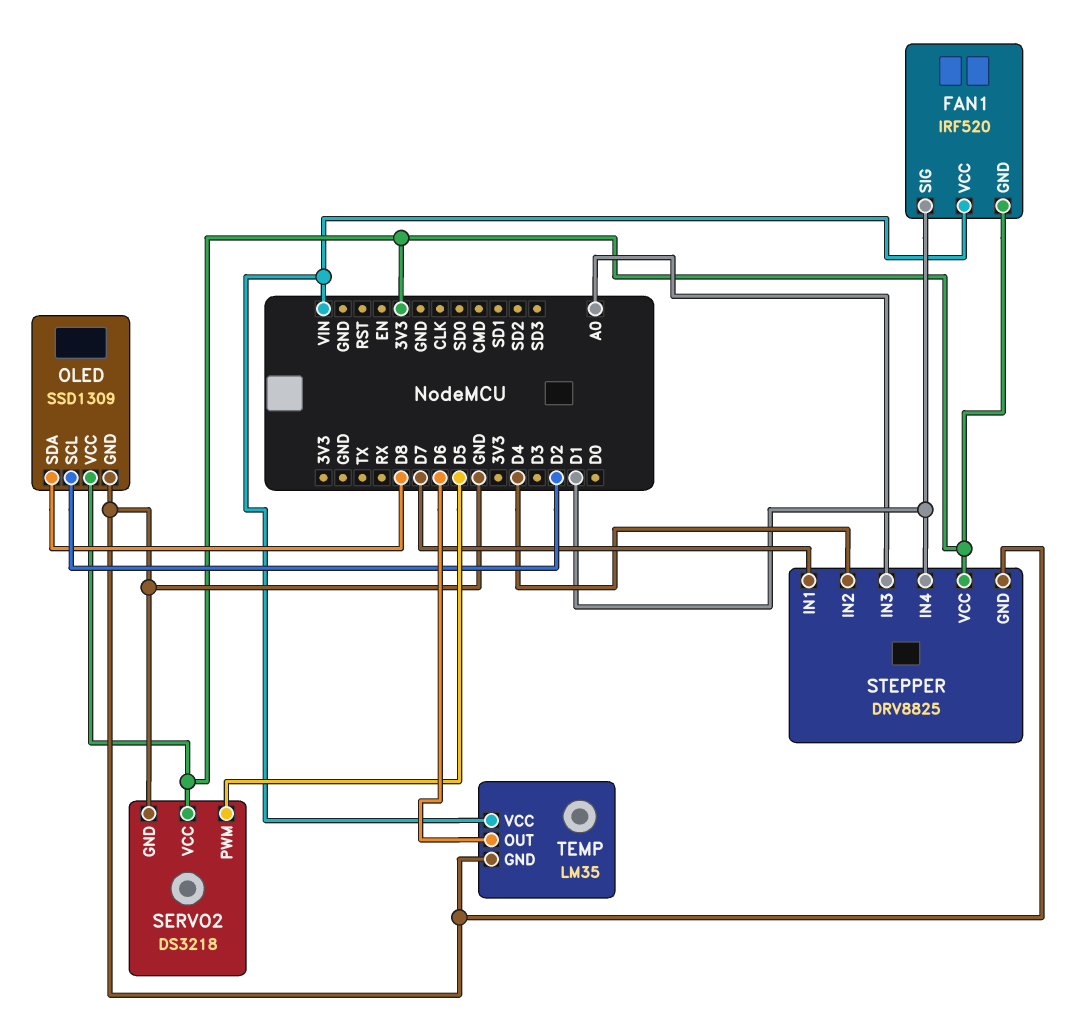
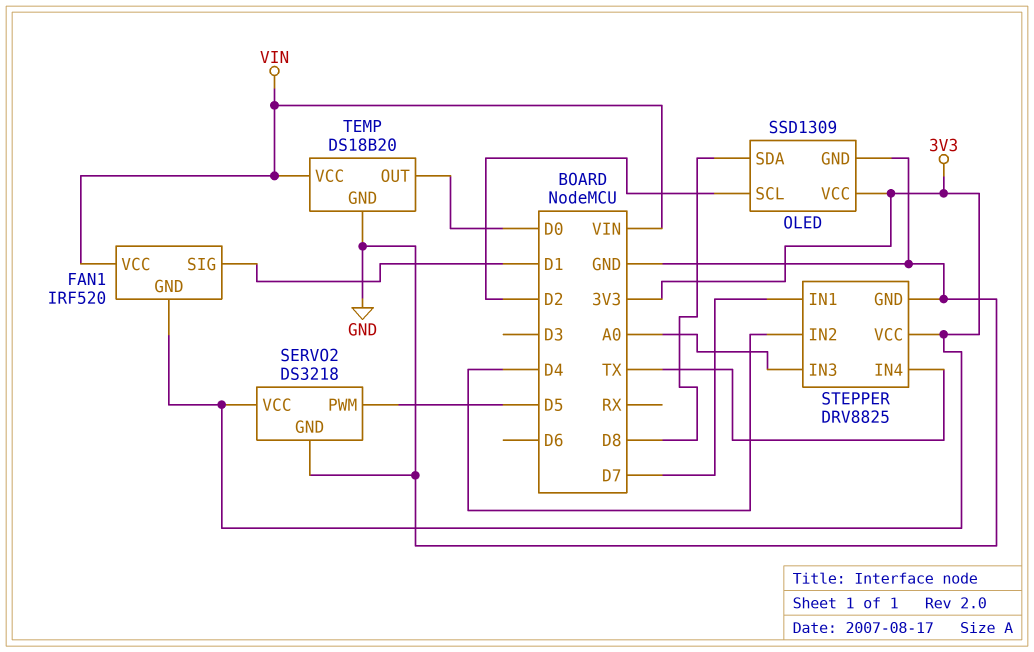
STEPPER pin IN4: D1 -> TX
TEMP: LM35 -> DS18B20
TEMP pin OUT: D6 -> D0

